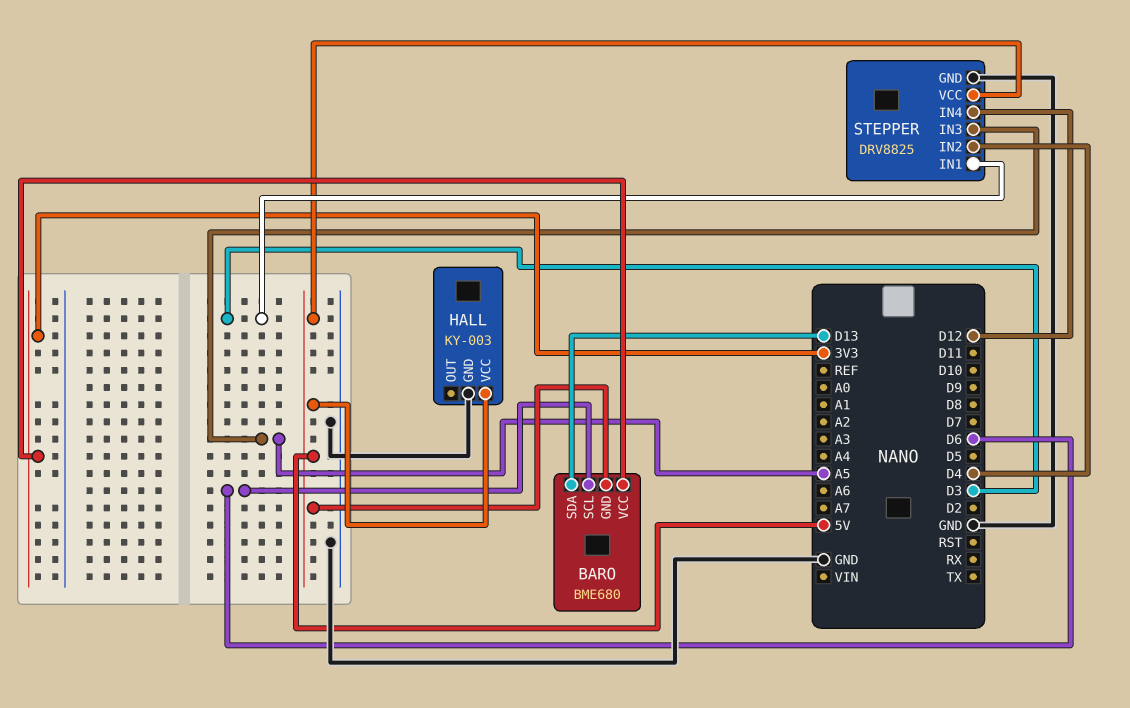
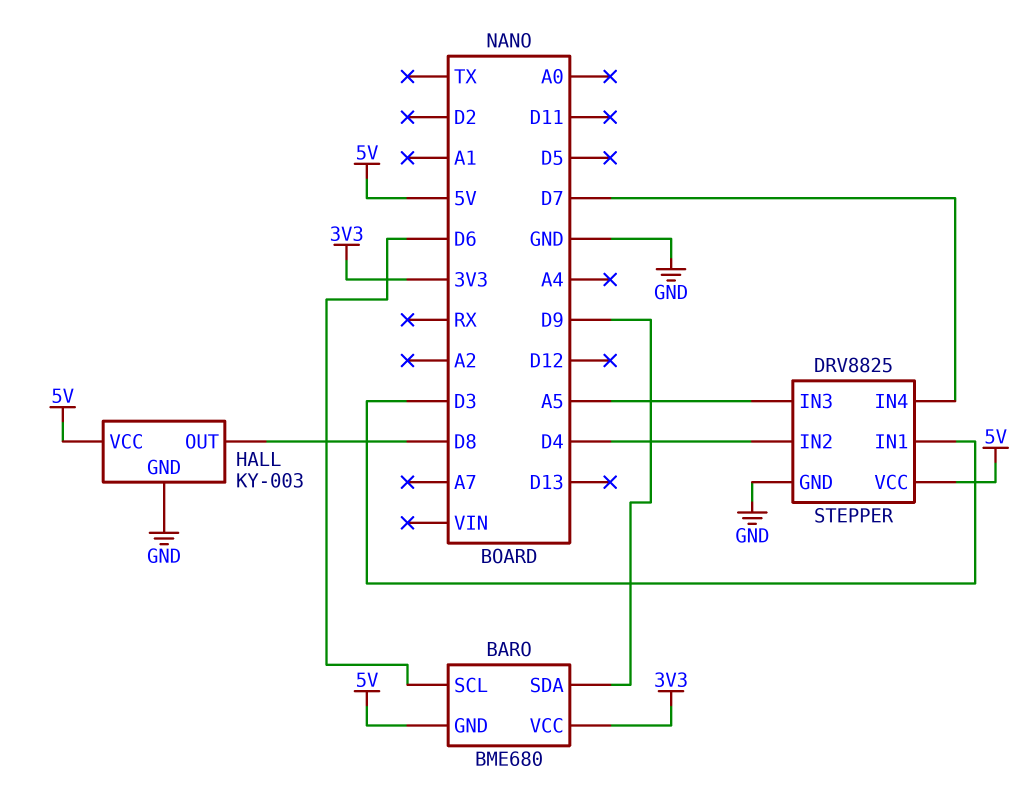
BARO pin SDA: D13 -> D9
HALL pin OUT: none -> D8
STEPPER pin IN4: D12 -> D7

